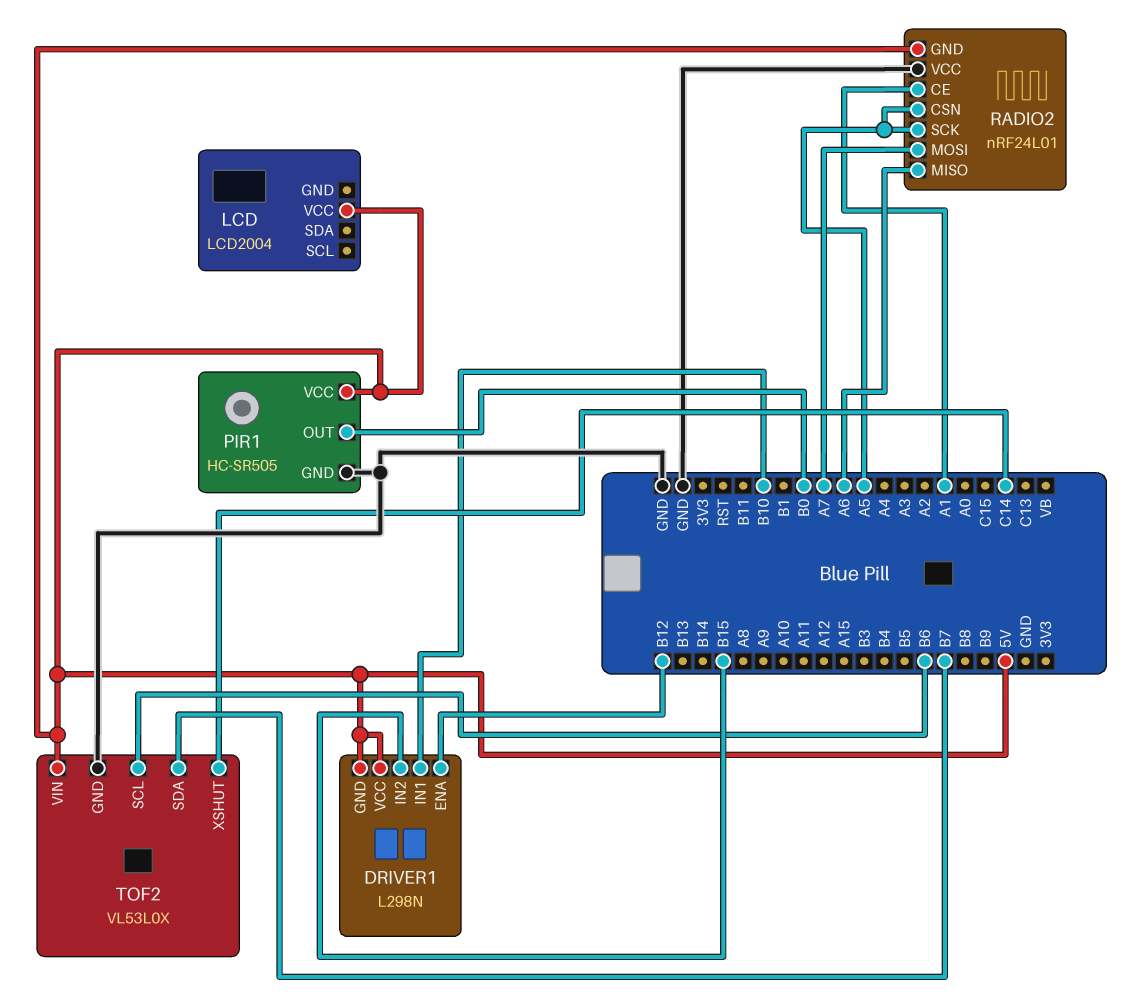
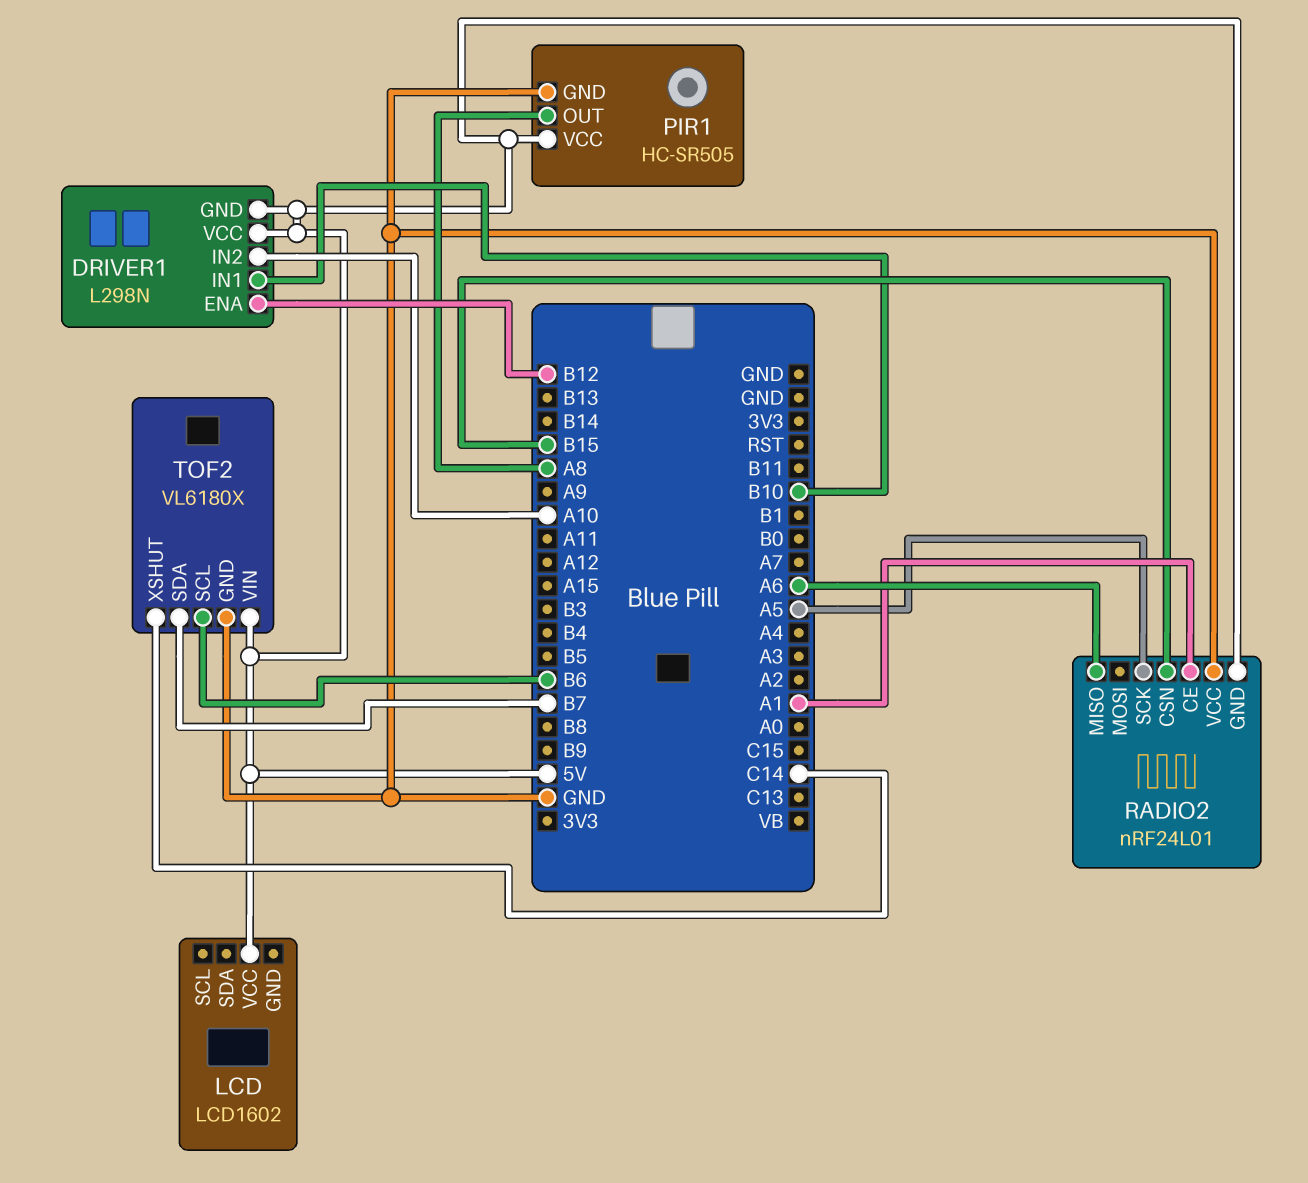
DRIVER1 pin IN2: B15 -> A10
LCD: LCD2004 -> LCD1602
PIR1 pin OUT: B0 -> A8
RADIO2 pin CSN: A5 -> B15
RADIO2 pin MOSI: A7 -> none
TOF2: VL53L0X -> VL6180X

